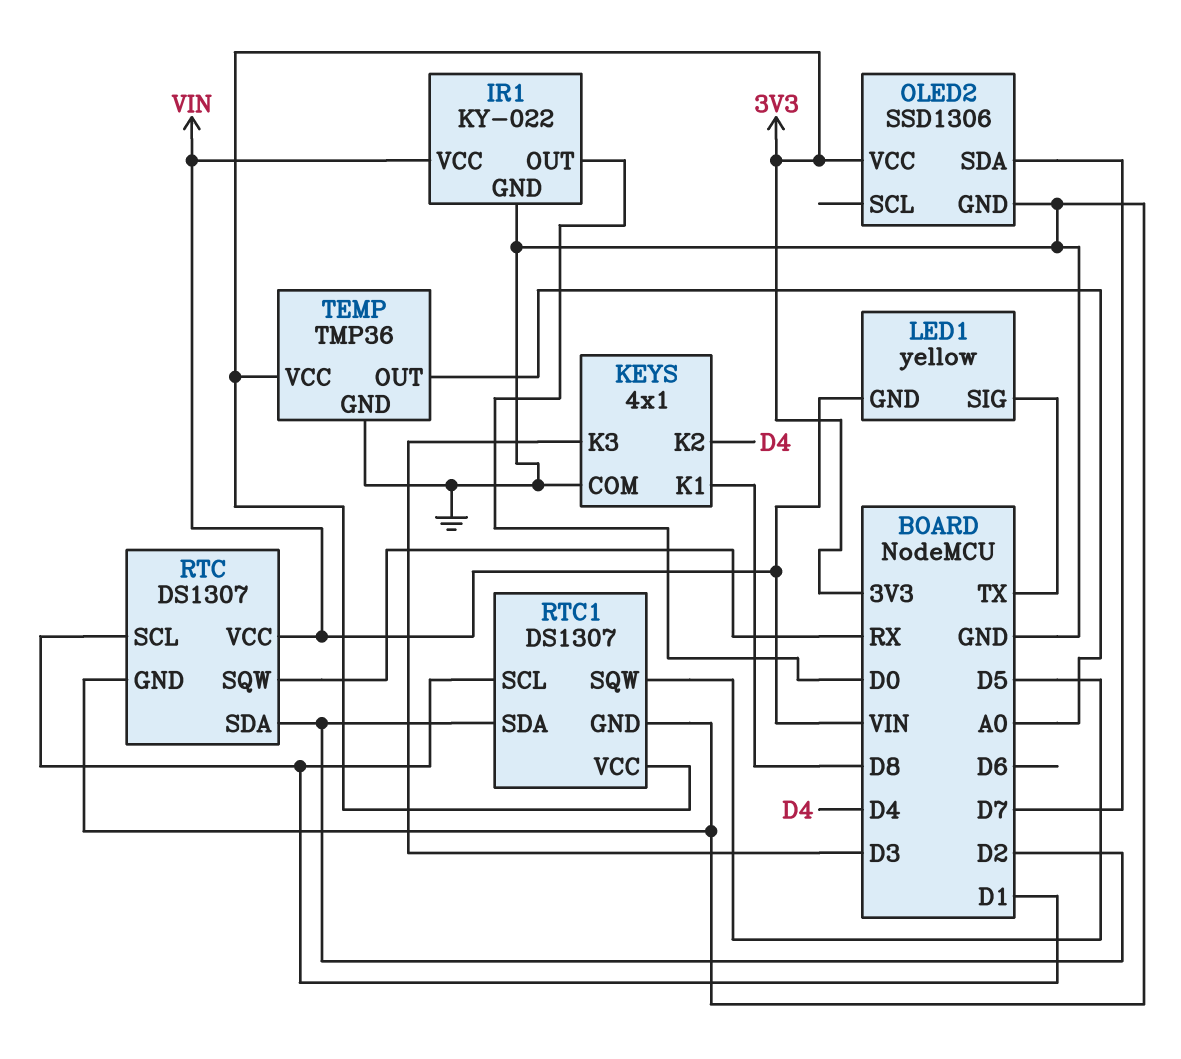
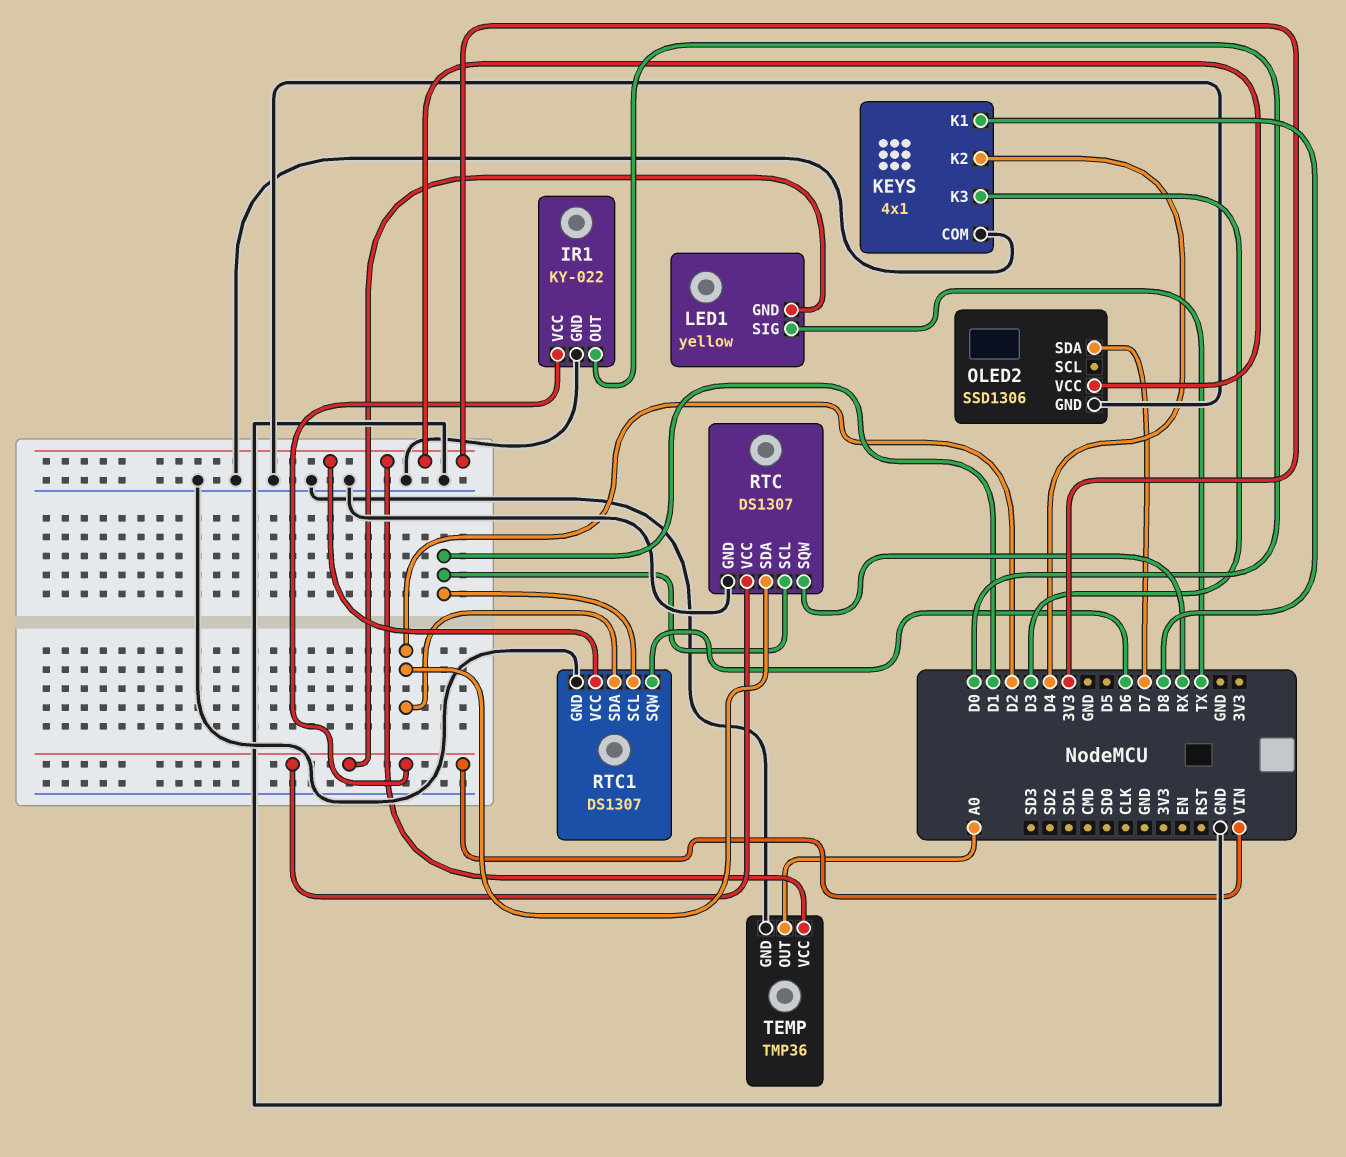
RTC1 pin SQW: D5 -> D6

